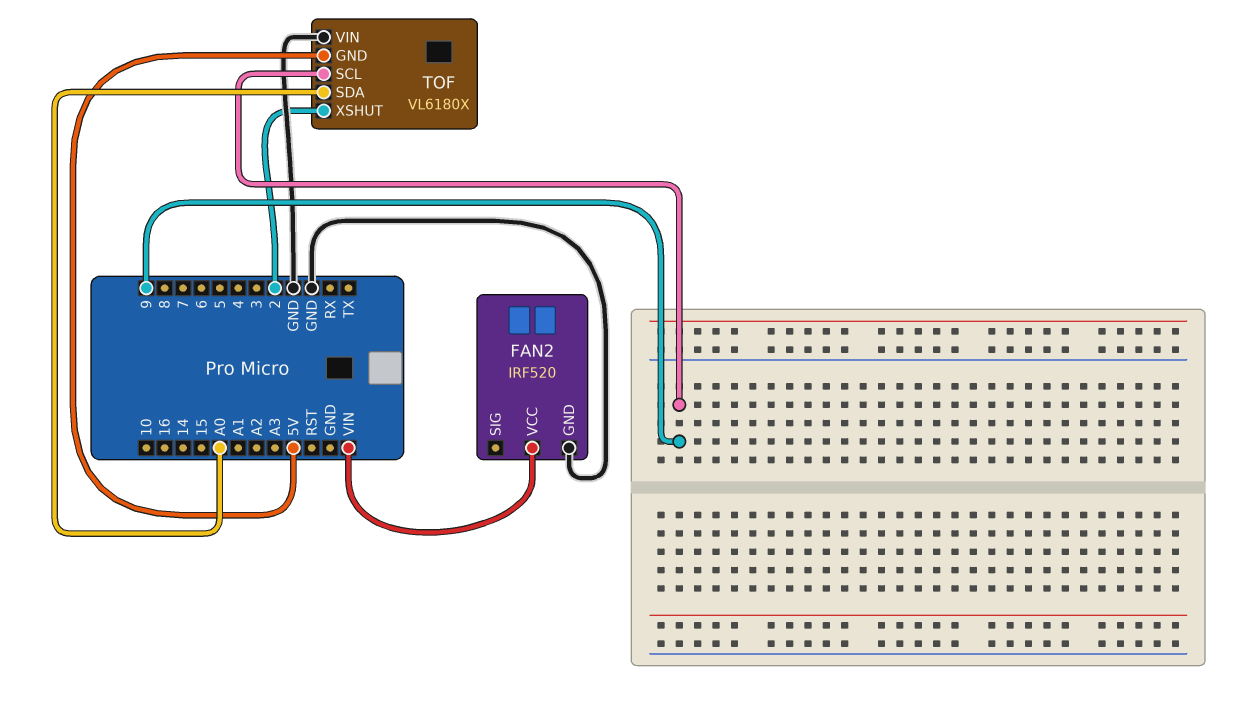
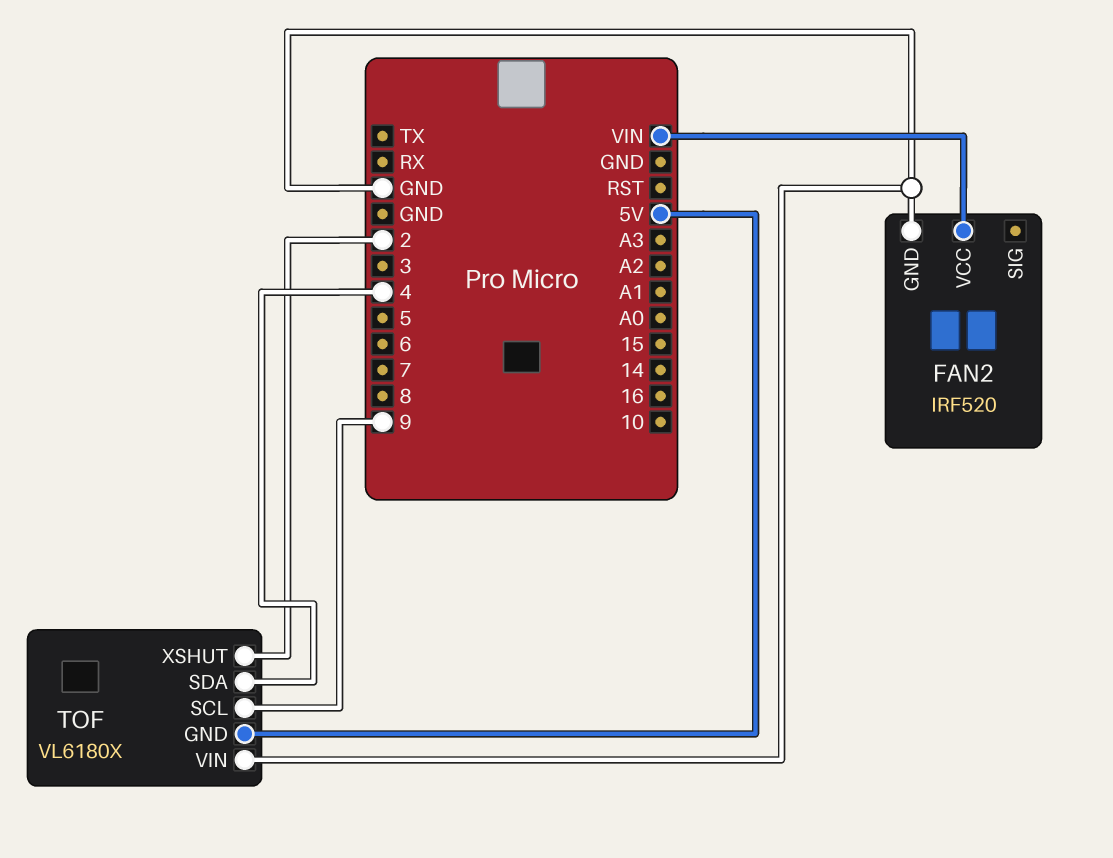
TOF pin SDA: A0 -> 4

